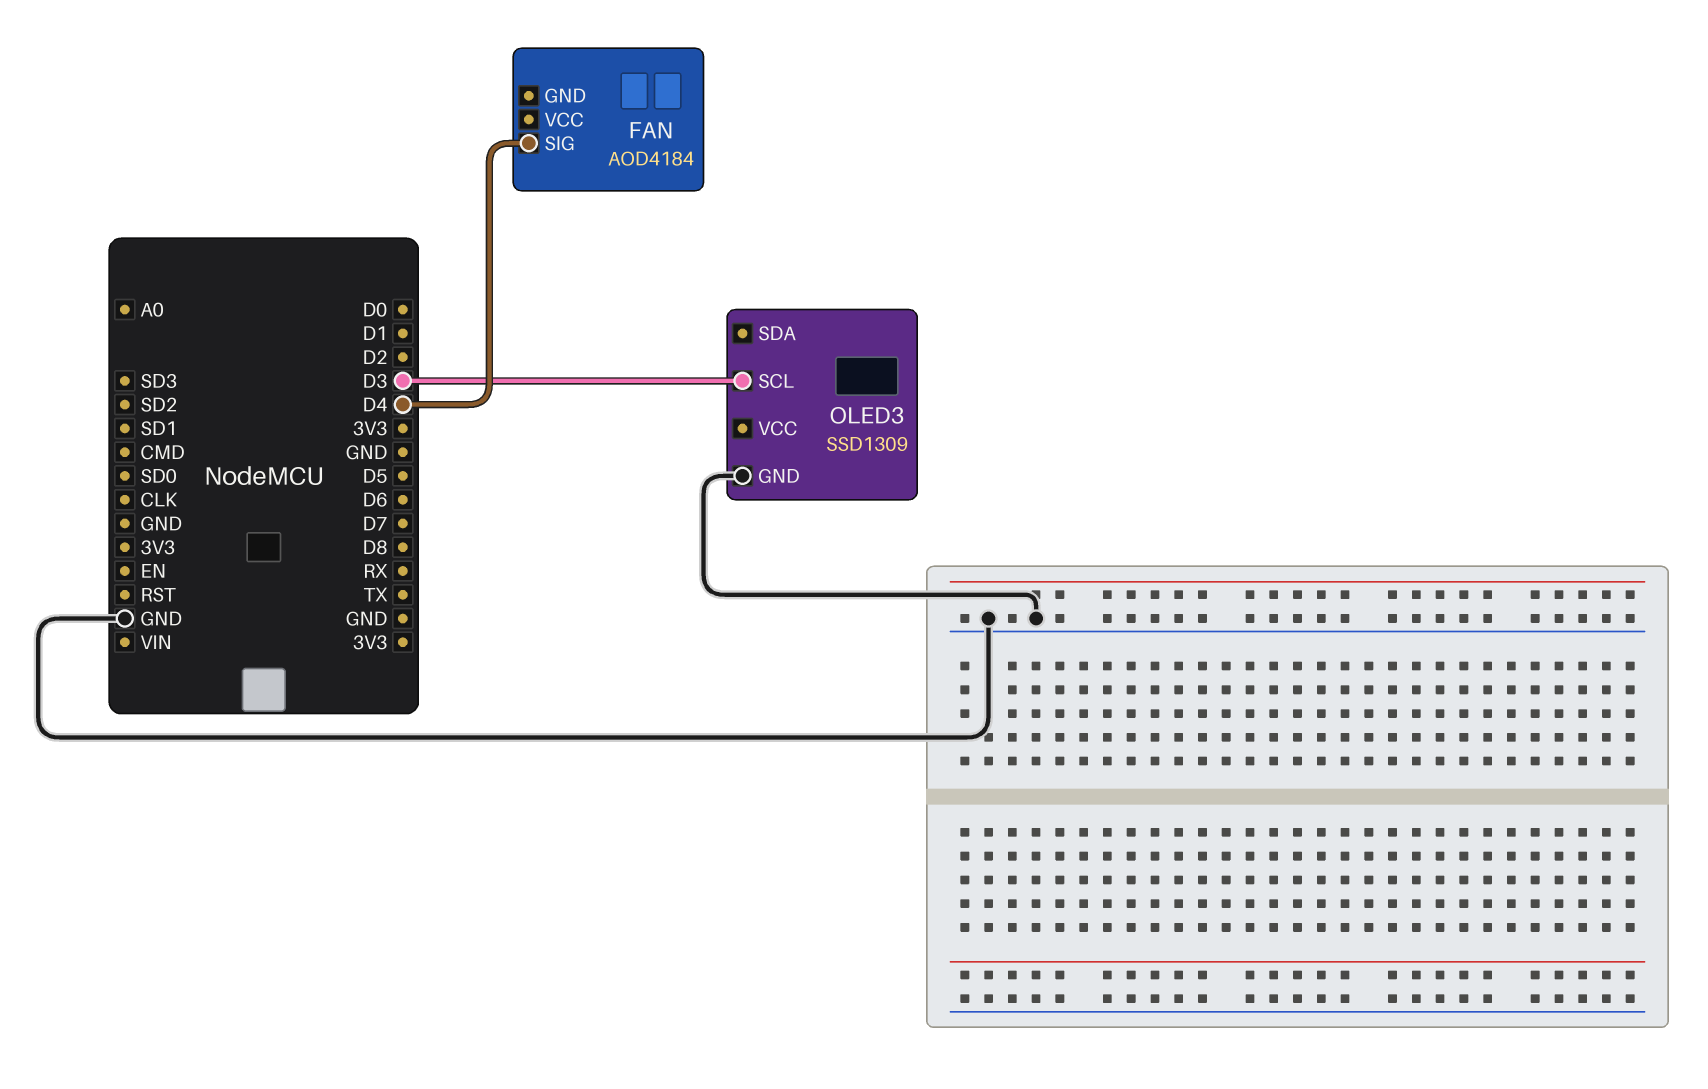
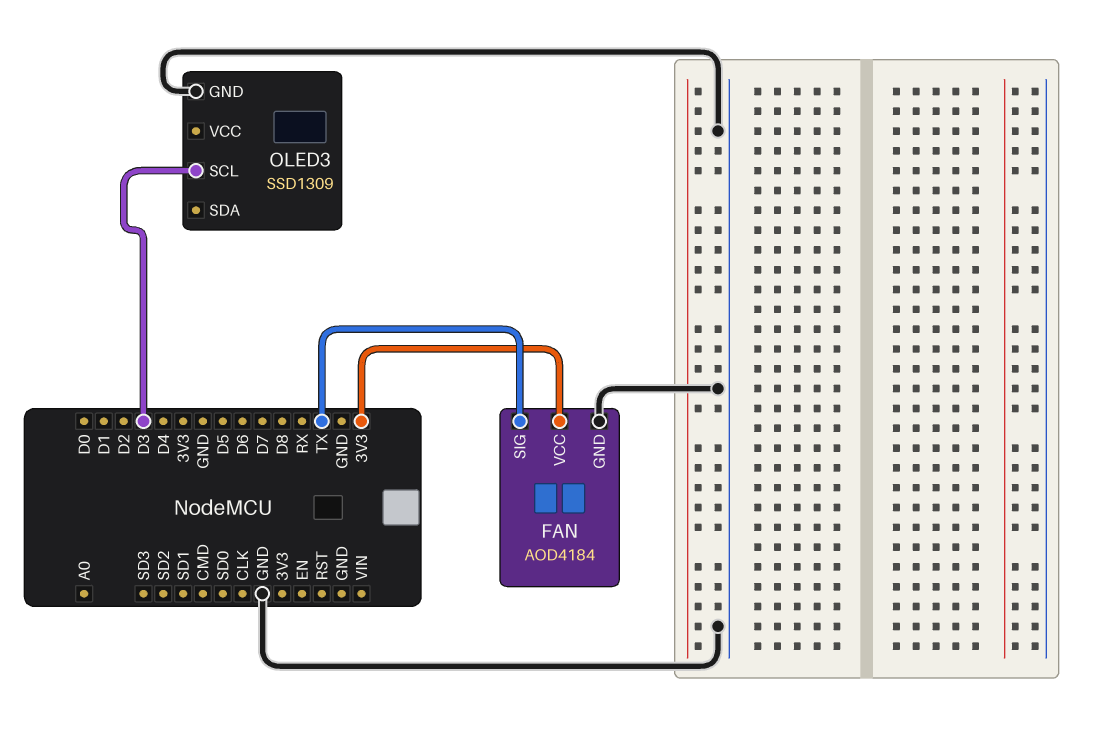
FAN pin GND: none -> GND
FAN pin SIG: D4 -> TX
FAN pin VCC: none -> 3V3

